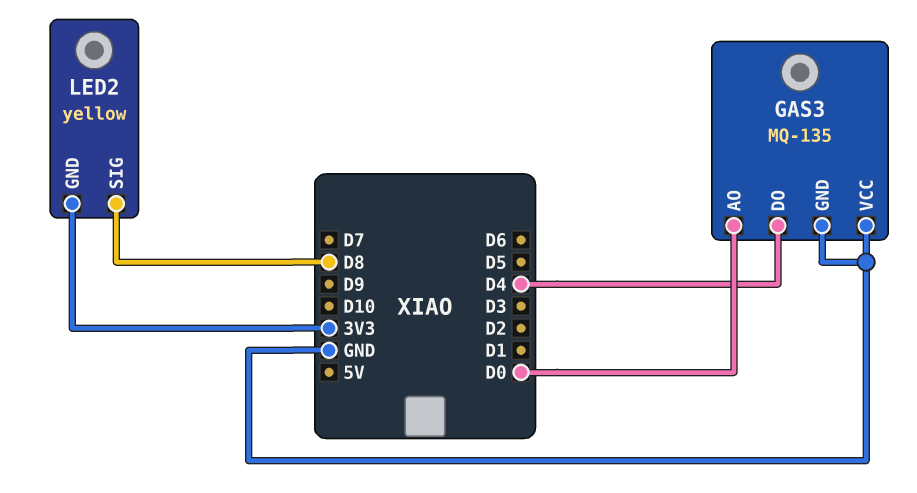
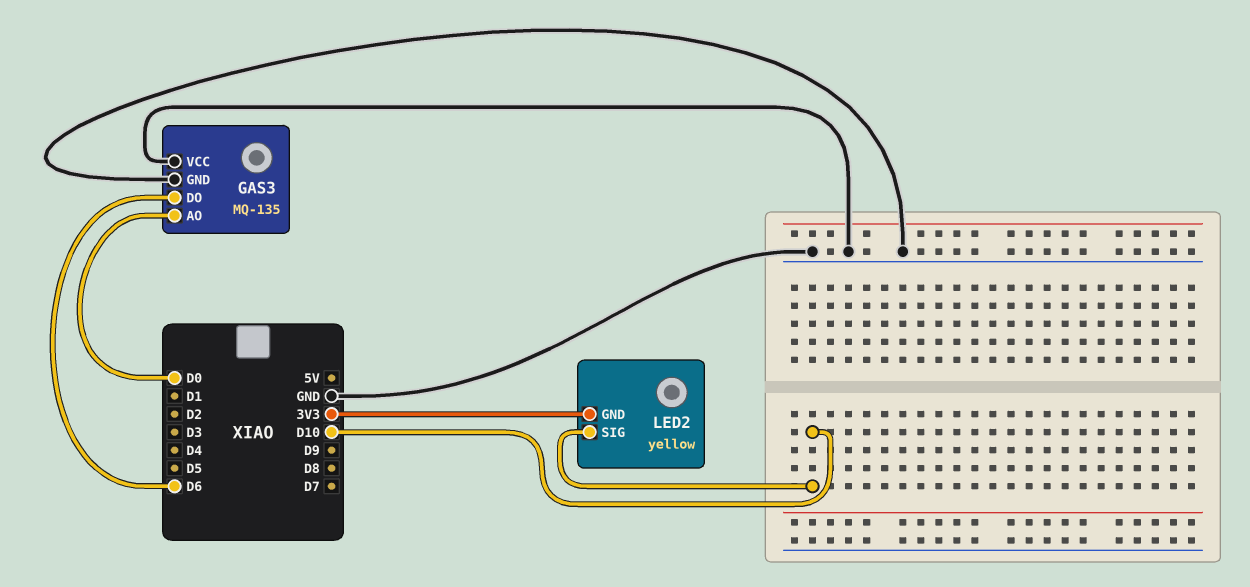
GAS3 pin DO: D4 -> D6
LED2 pin SIG: D8 -> D10

